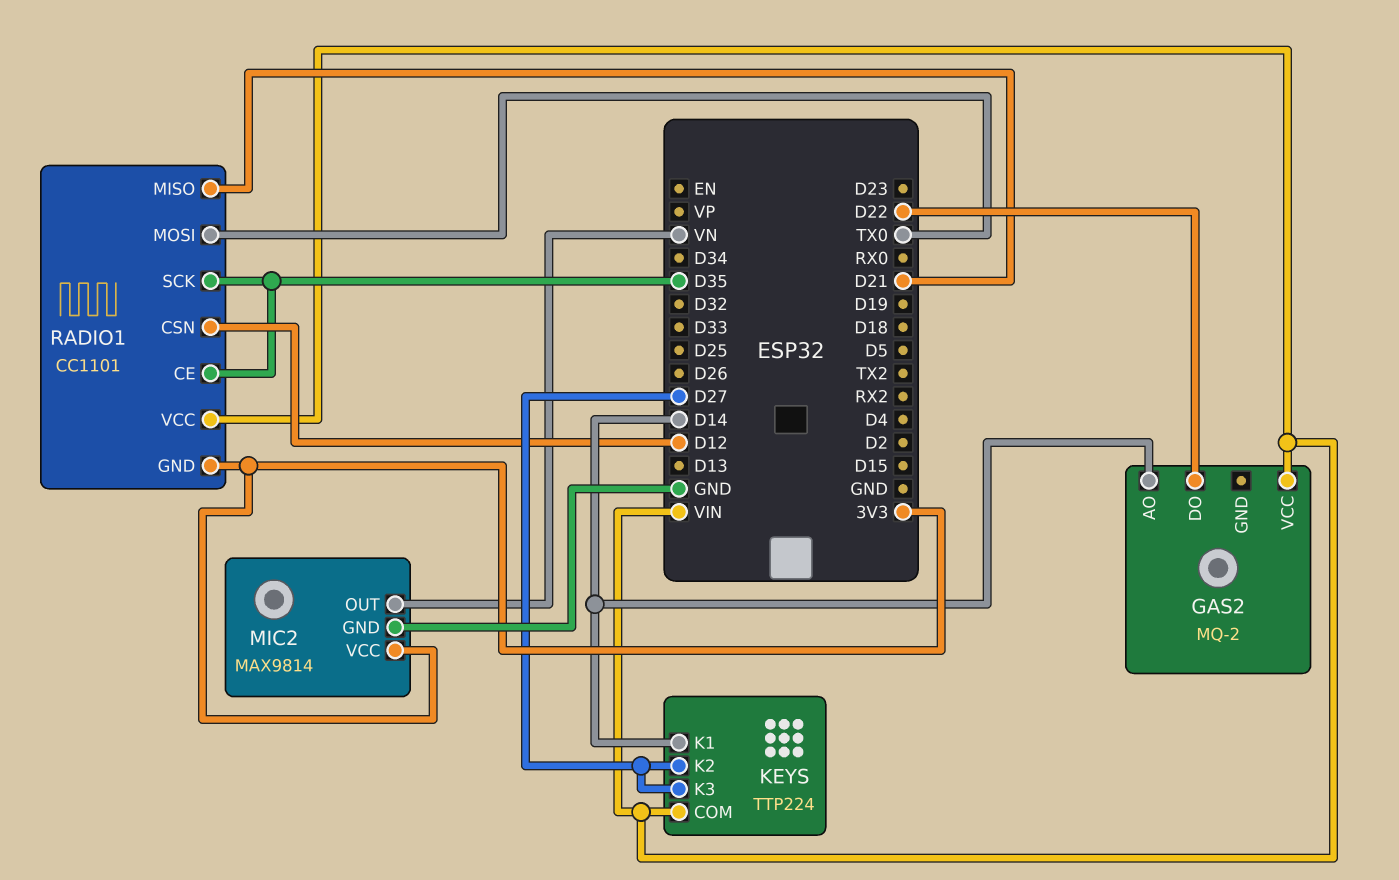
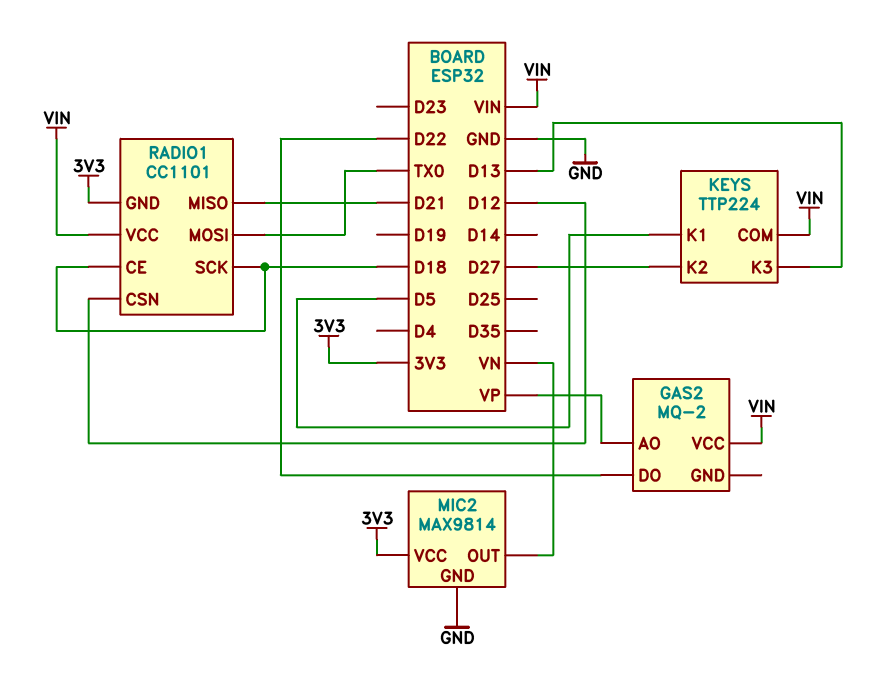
GAS2 pin AO: D14 -> VP
KEYS pin K1: D14 -> D5
KEYS pin K3: D27 -> D13
RADIO1 pin CE: D35 -> D18
RADIO1 pin SCK: D35 -> D18

